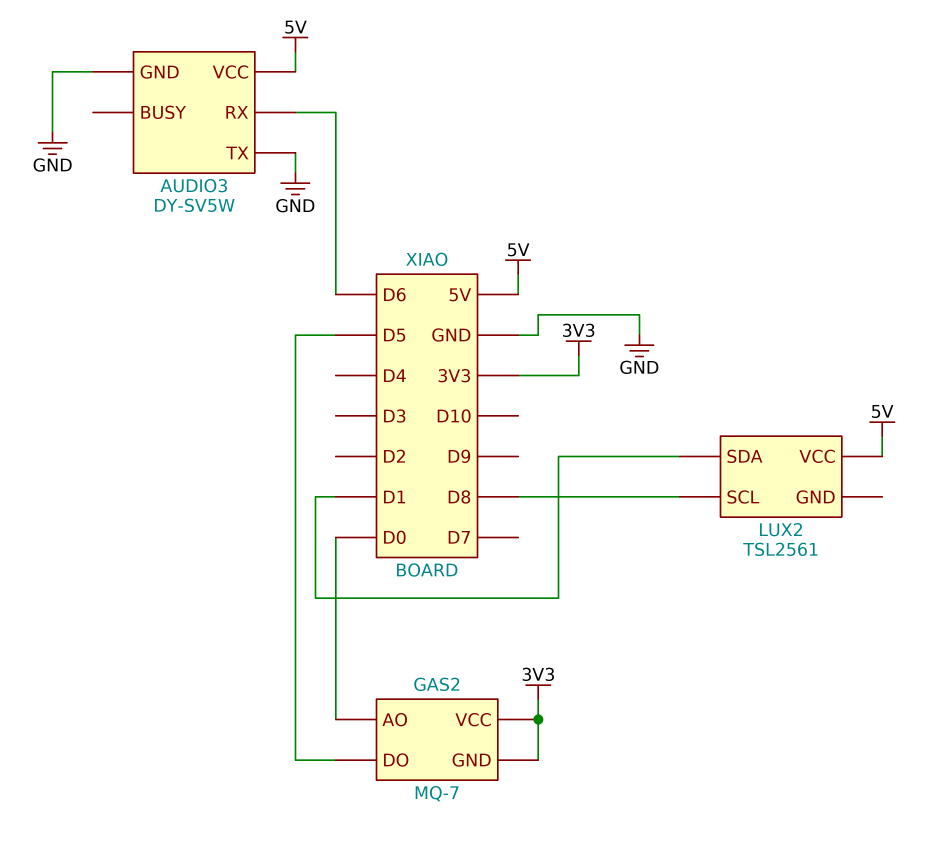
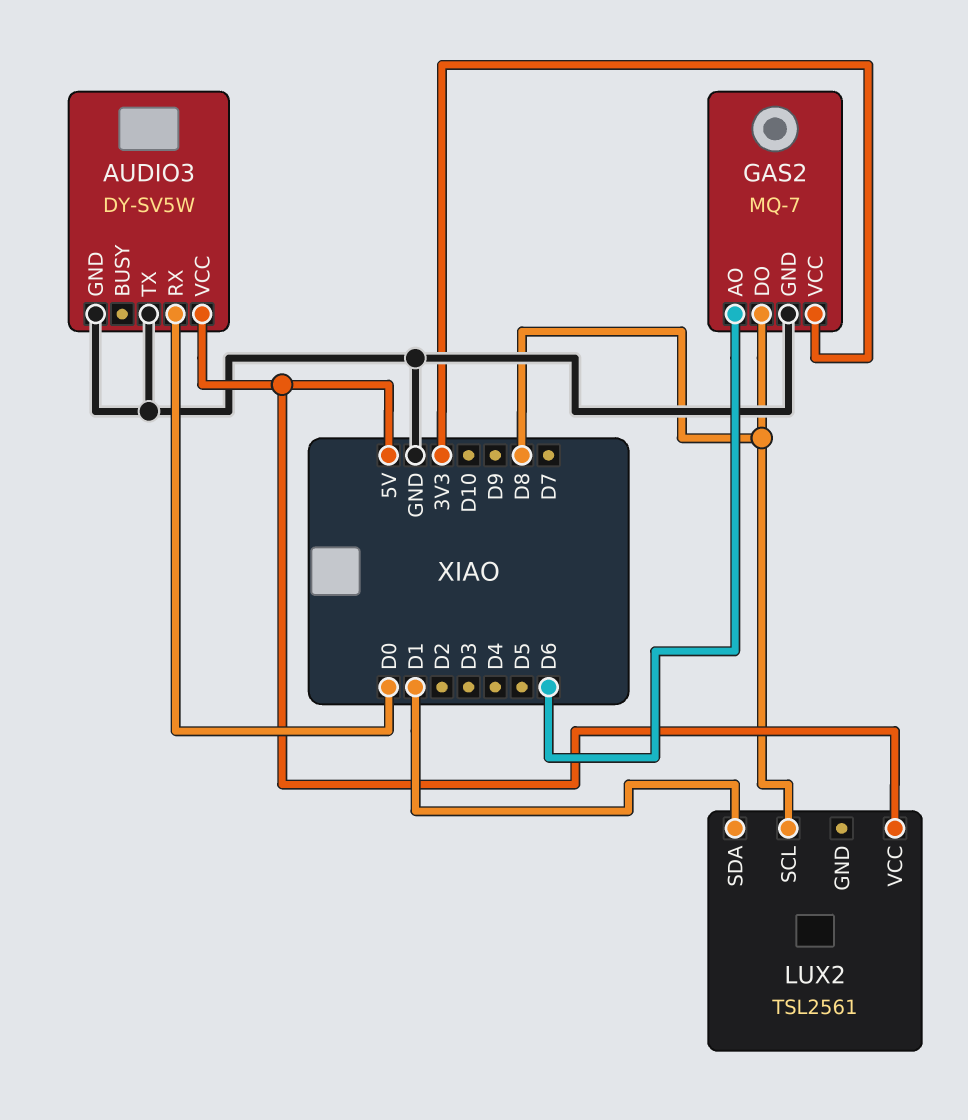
AUDIO3 pin RX: D6 -> D0
GAS2 pin AO: D0 -> D6
GAS2 pin DO: D5 -> D8
GAS2 pin GND: 3V3 -> GND

